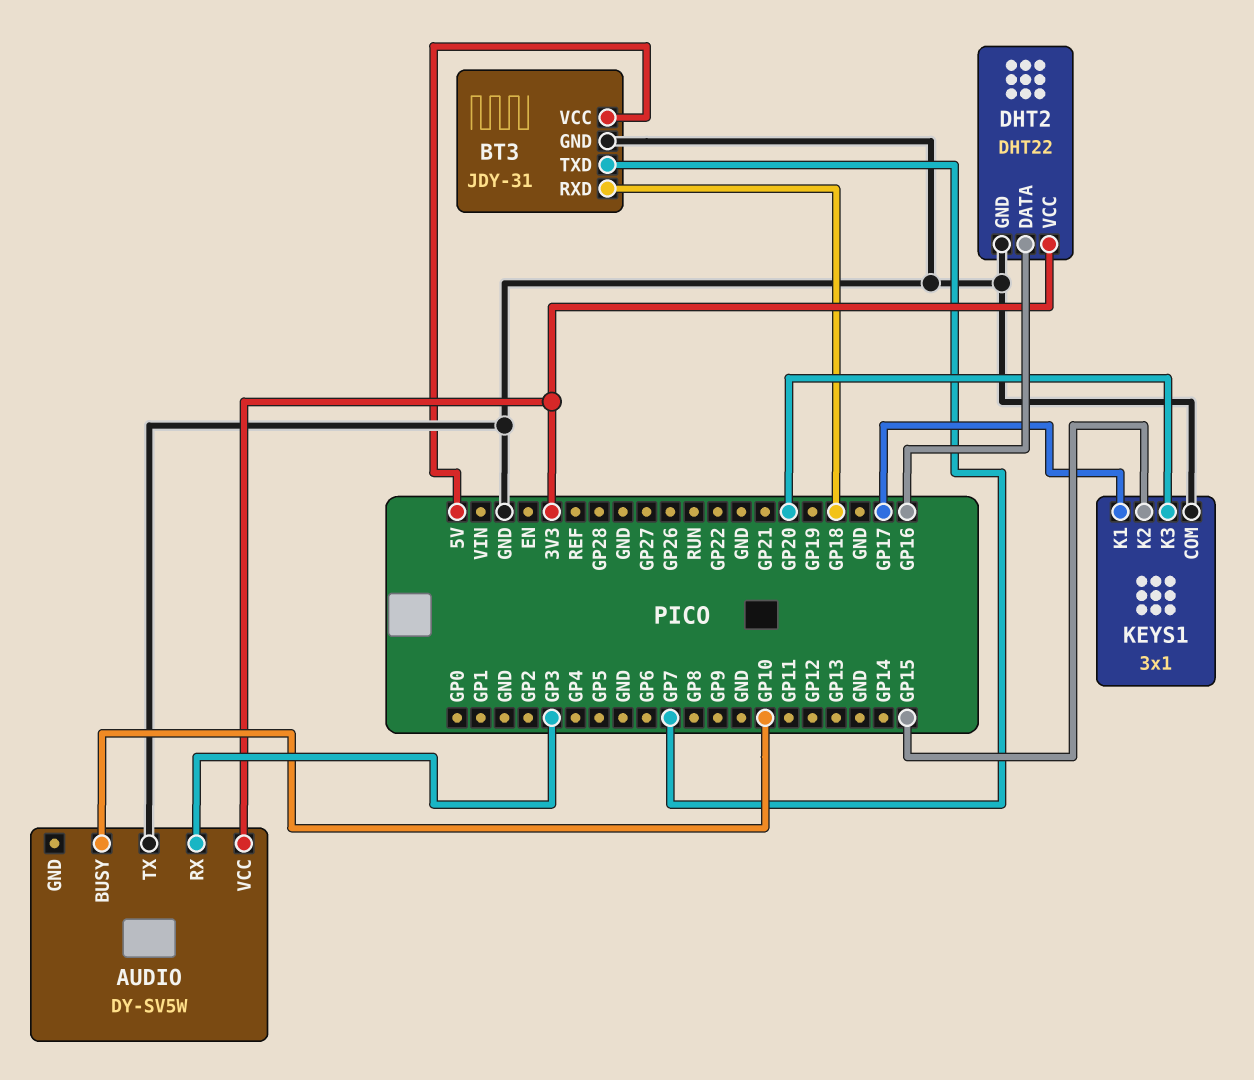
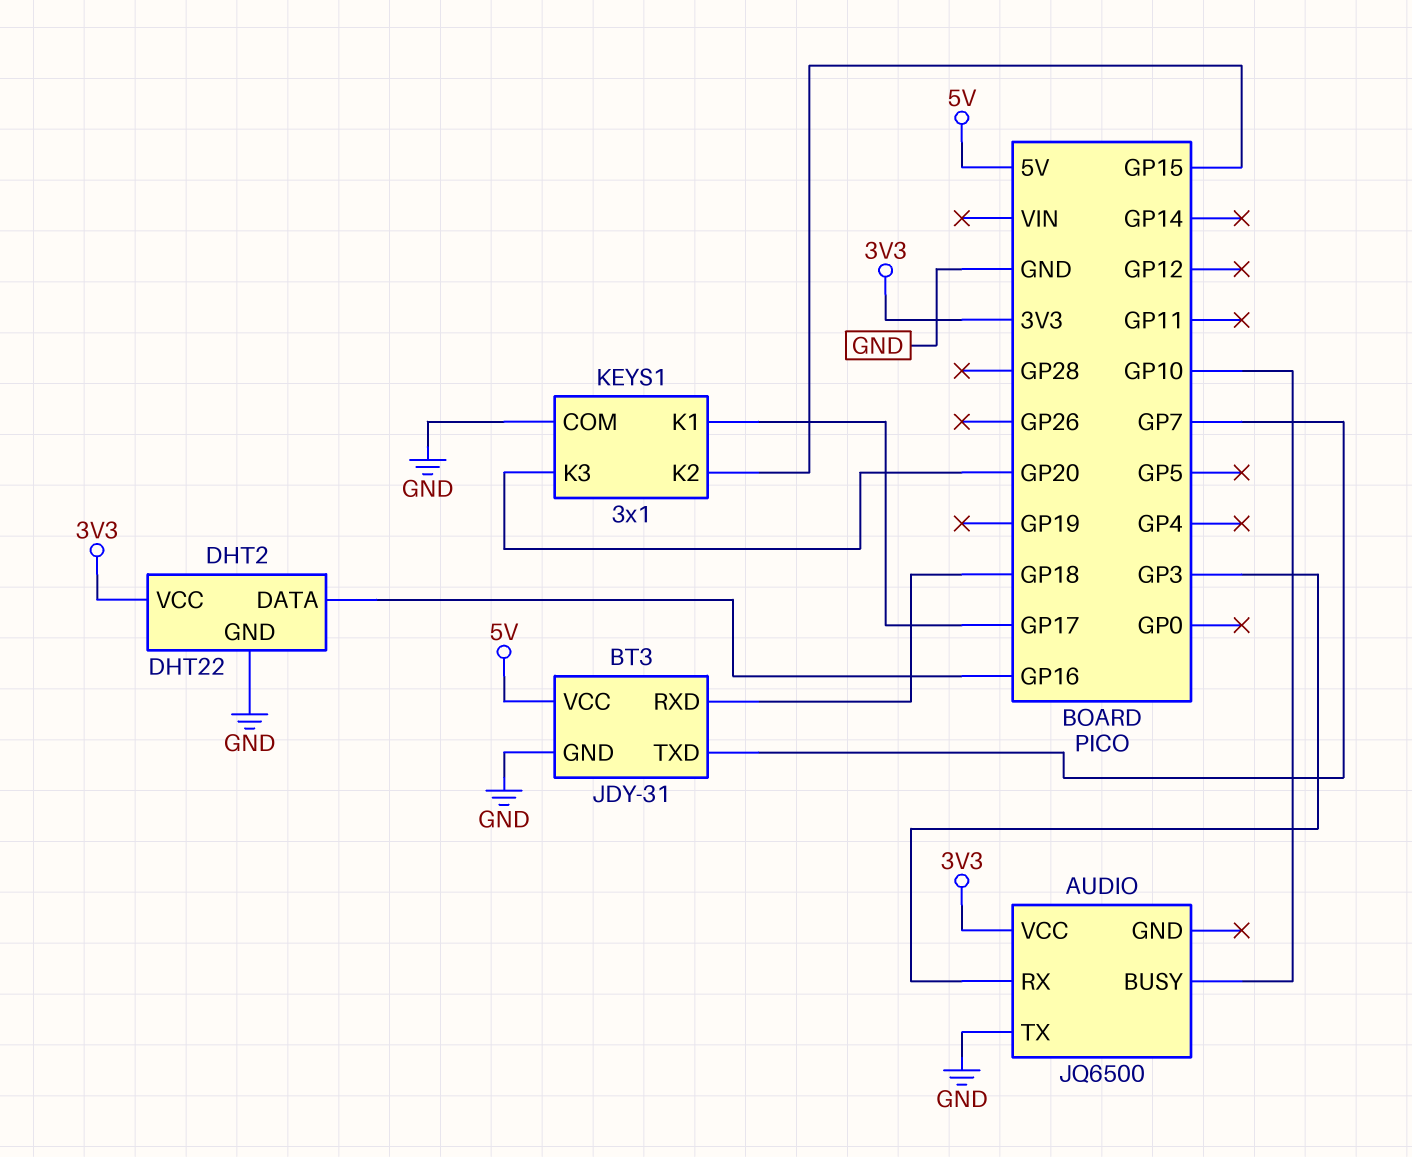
AUDIO: DY-SV5W -> JQ6500

